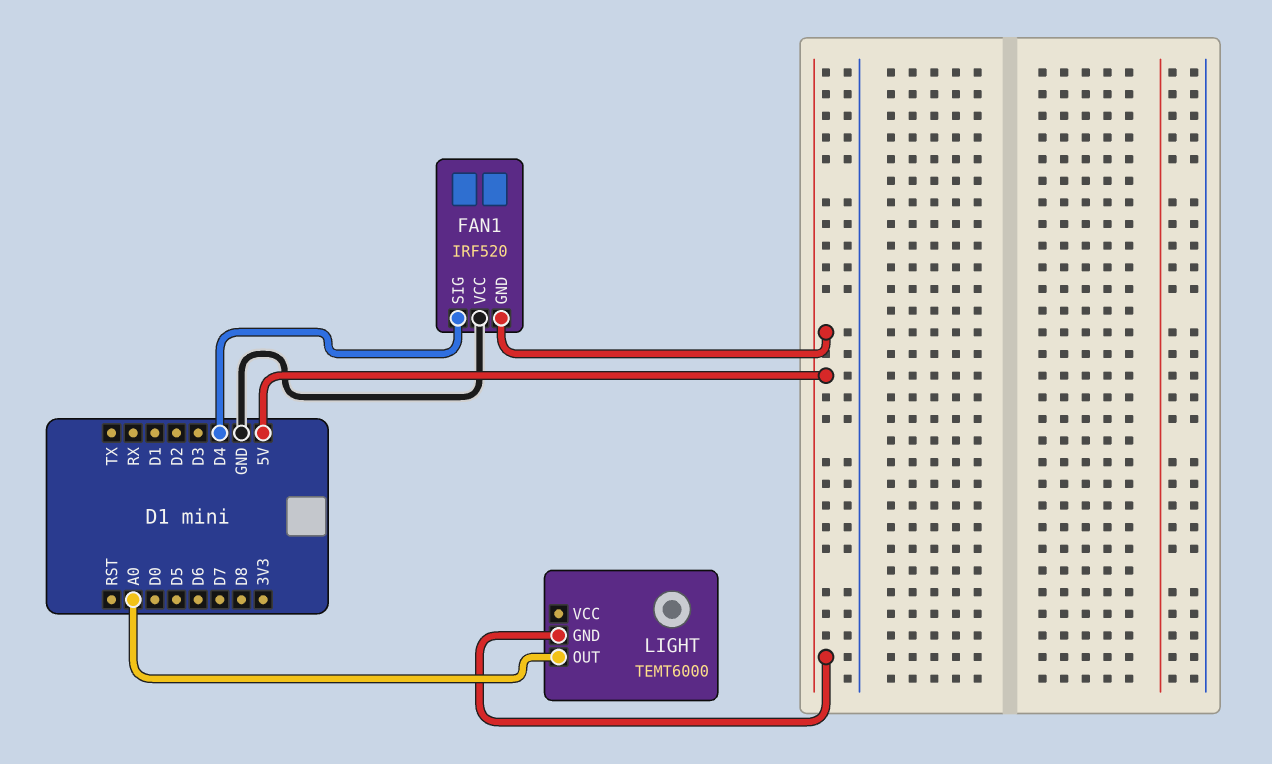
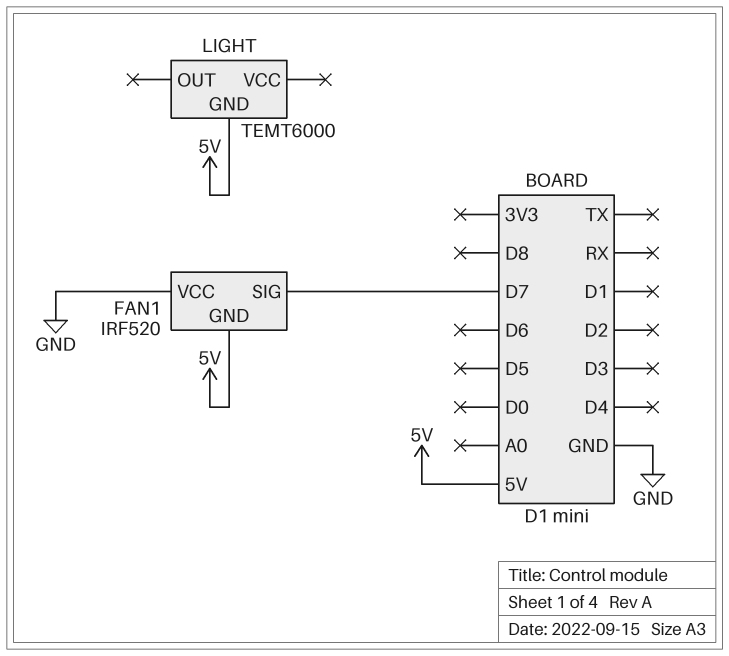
FAN1 pin SIG: D4 -> D7
LIGHT pin OUT: A0 -> none

